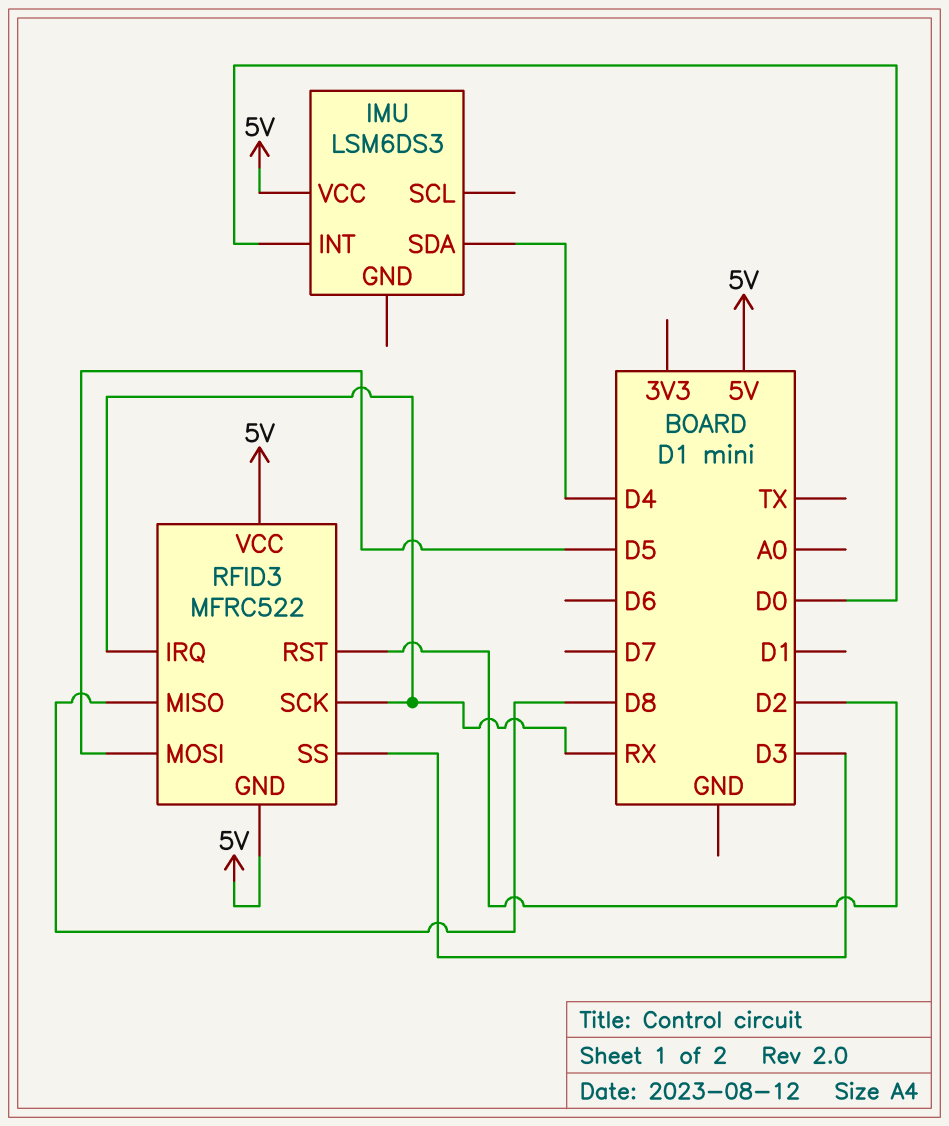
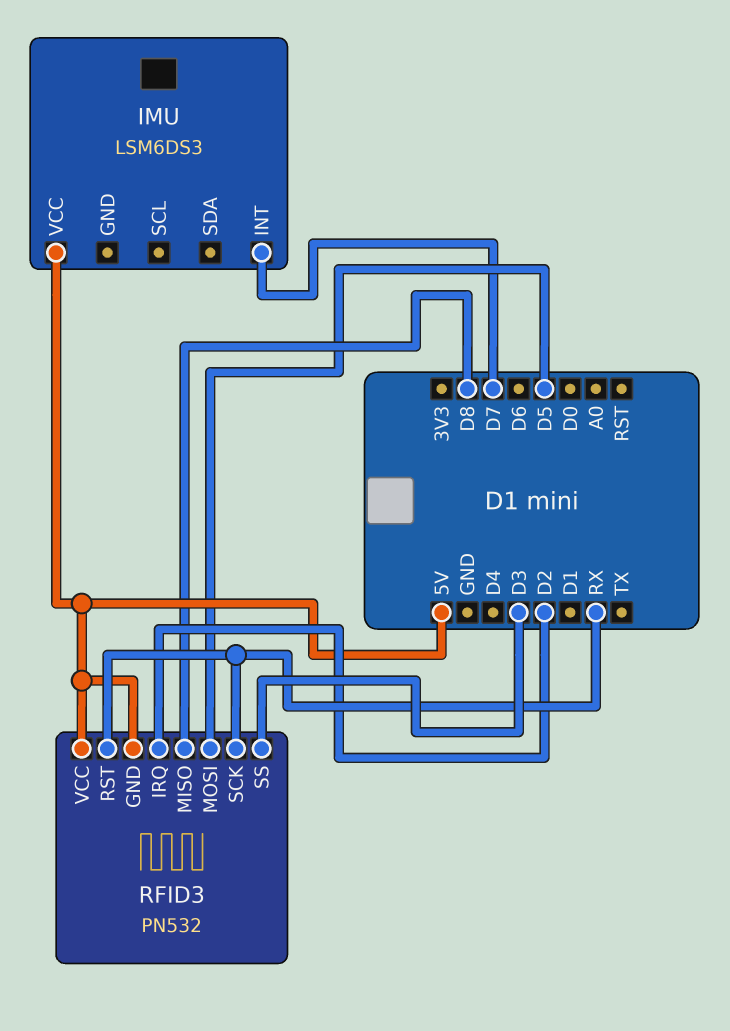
IMU pin INT: D0 -> D7
IMU pin SDA: D4 -> none
RFID3: MFRC522 -> PN532
RFID3 pin IRQ: RX -> D2
RFID3 pin RST: D2 -> RX

